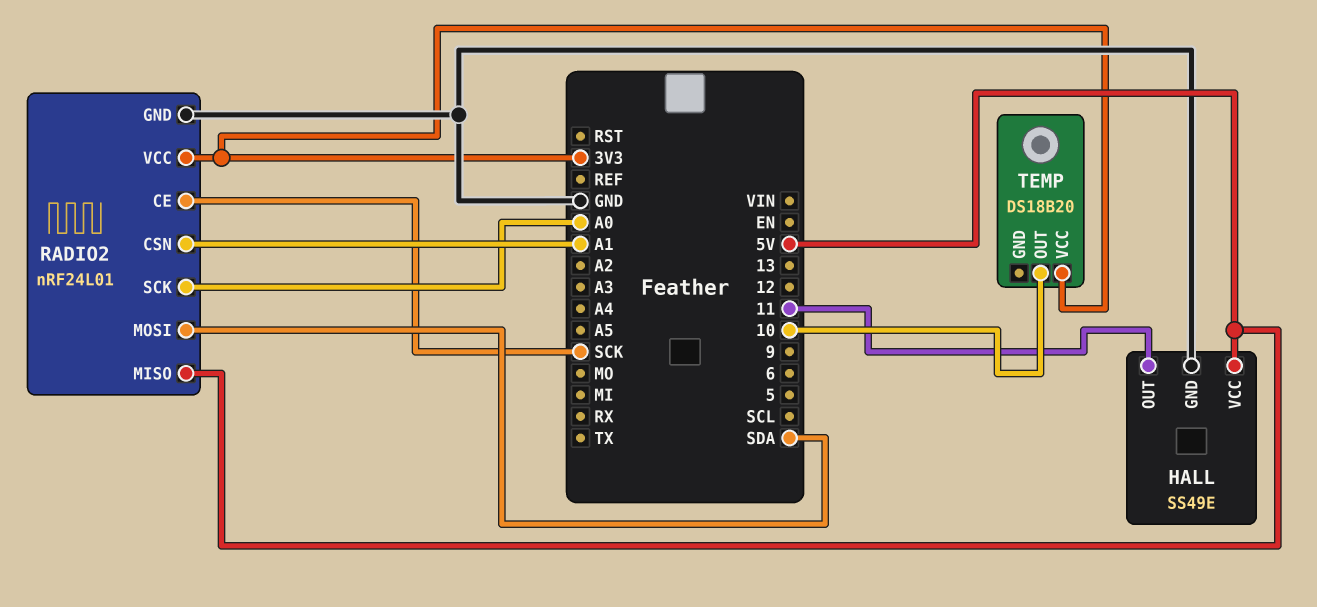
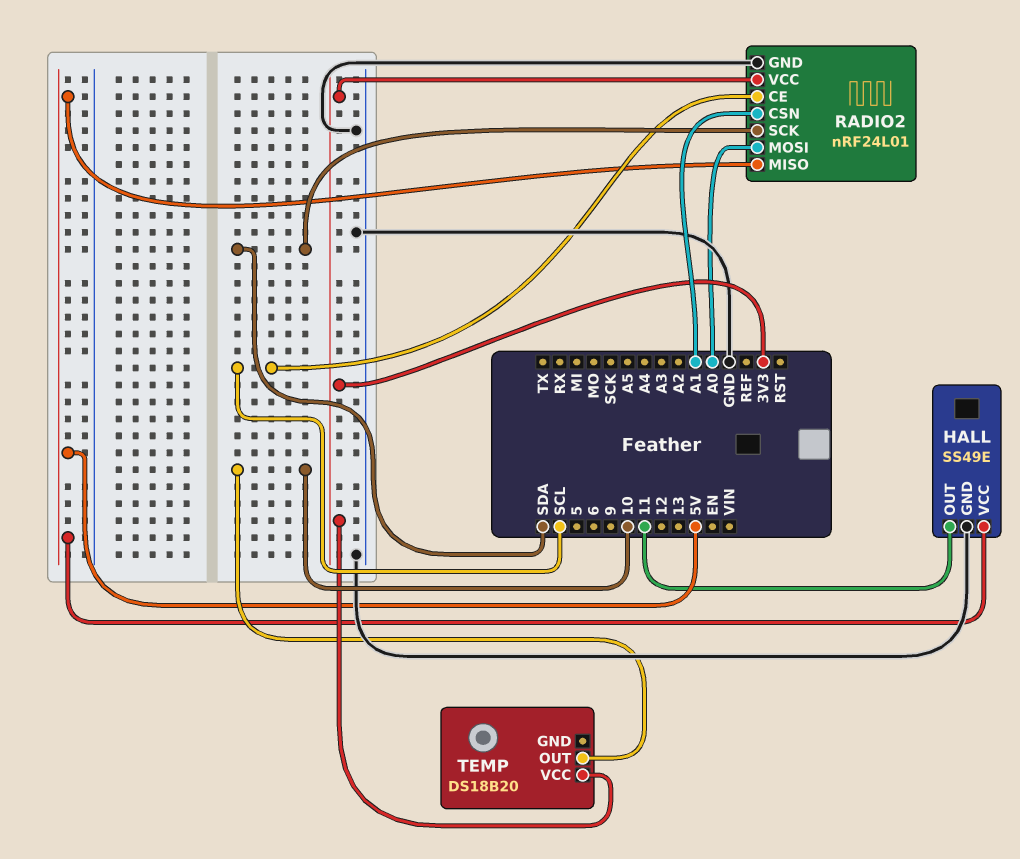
RADIO2 pin CE: SCK -> SCL
RADIO2 pin MOSI: SDA -> A0
RADIO2 pin SCK: A0 -> SDA

